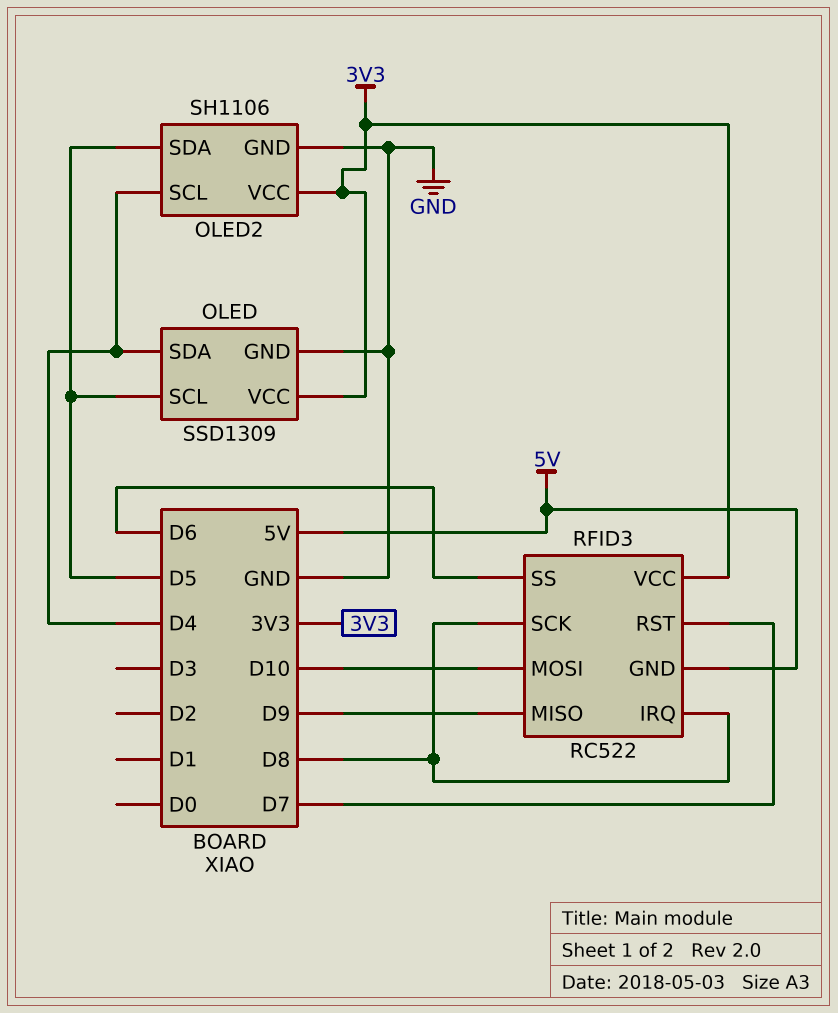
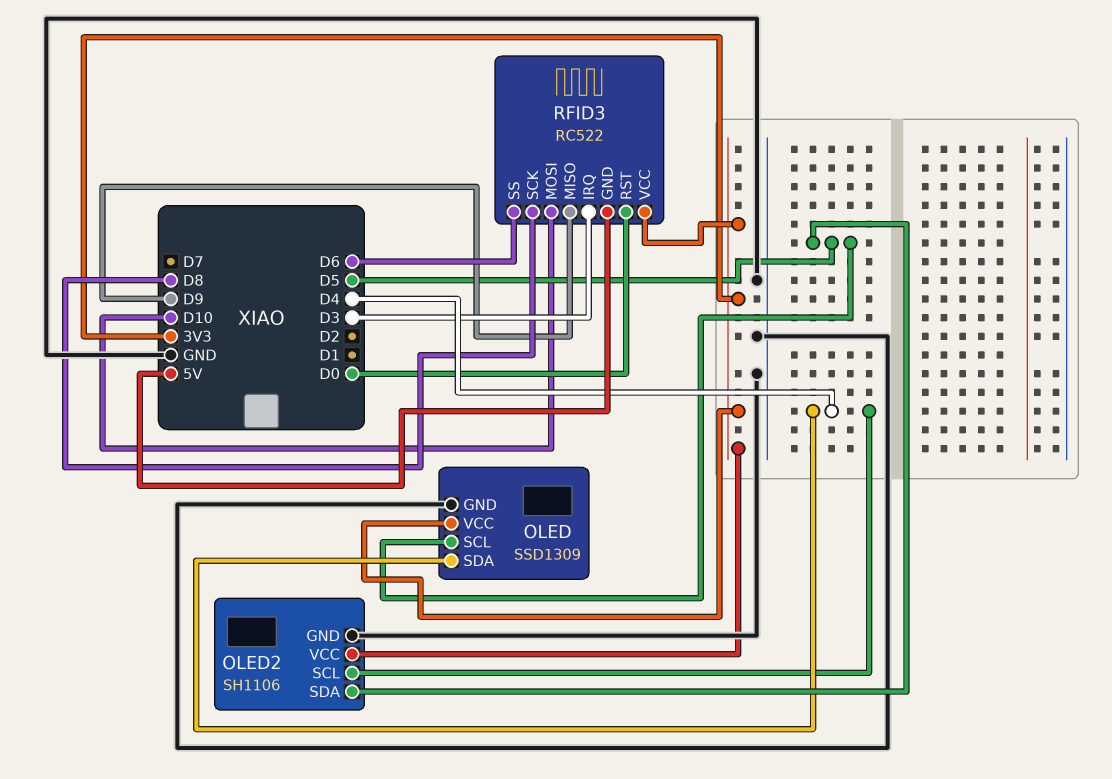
RFID3 pin IRQ: D8 -> D3
RFID3 pin RST: D7 -> D0

